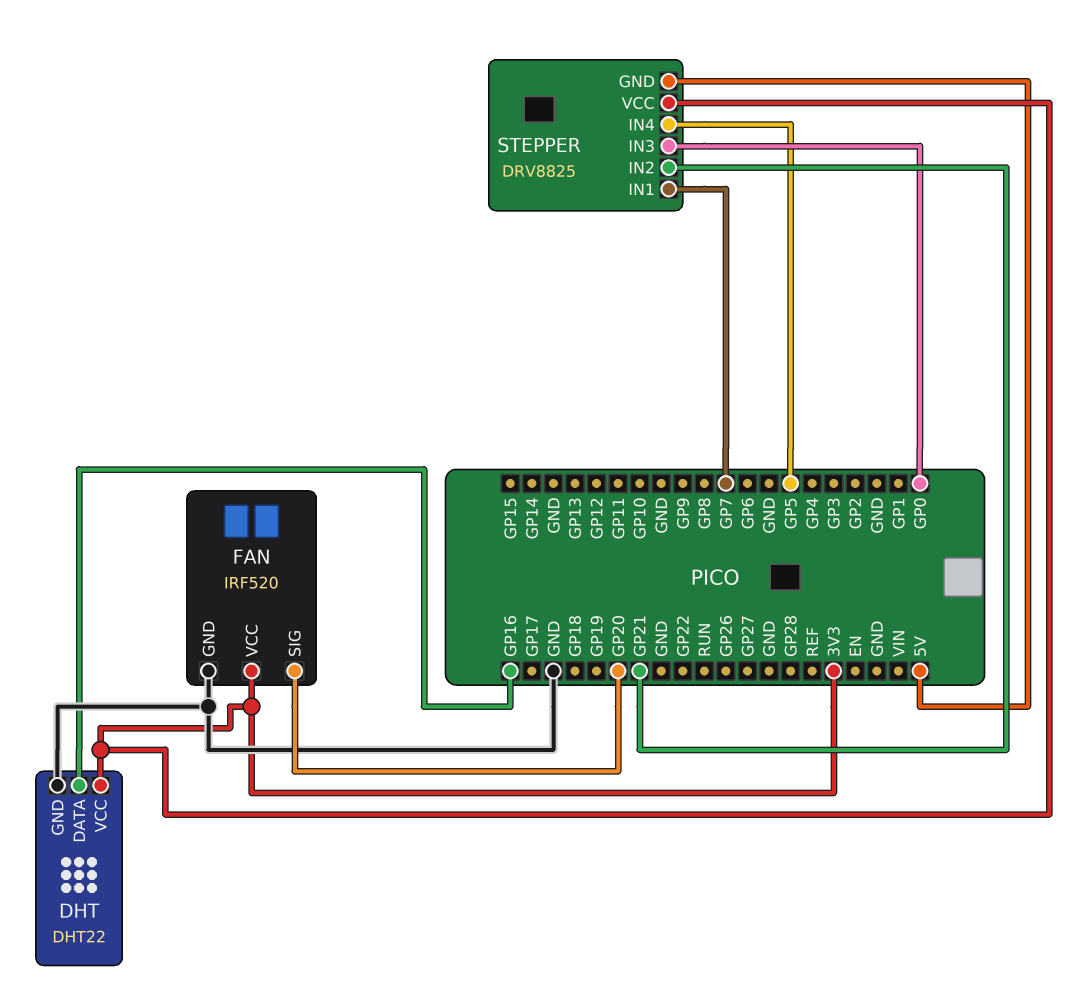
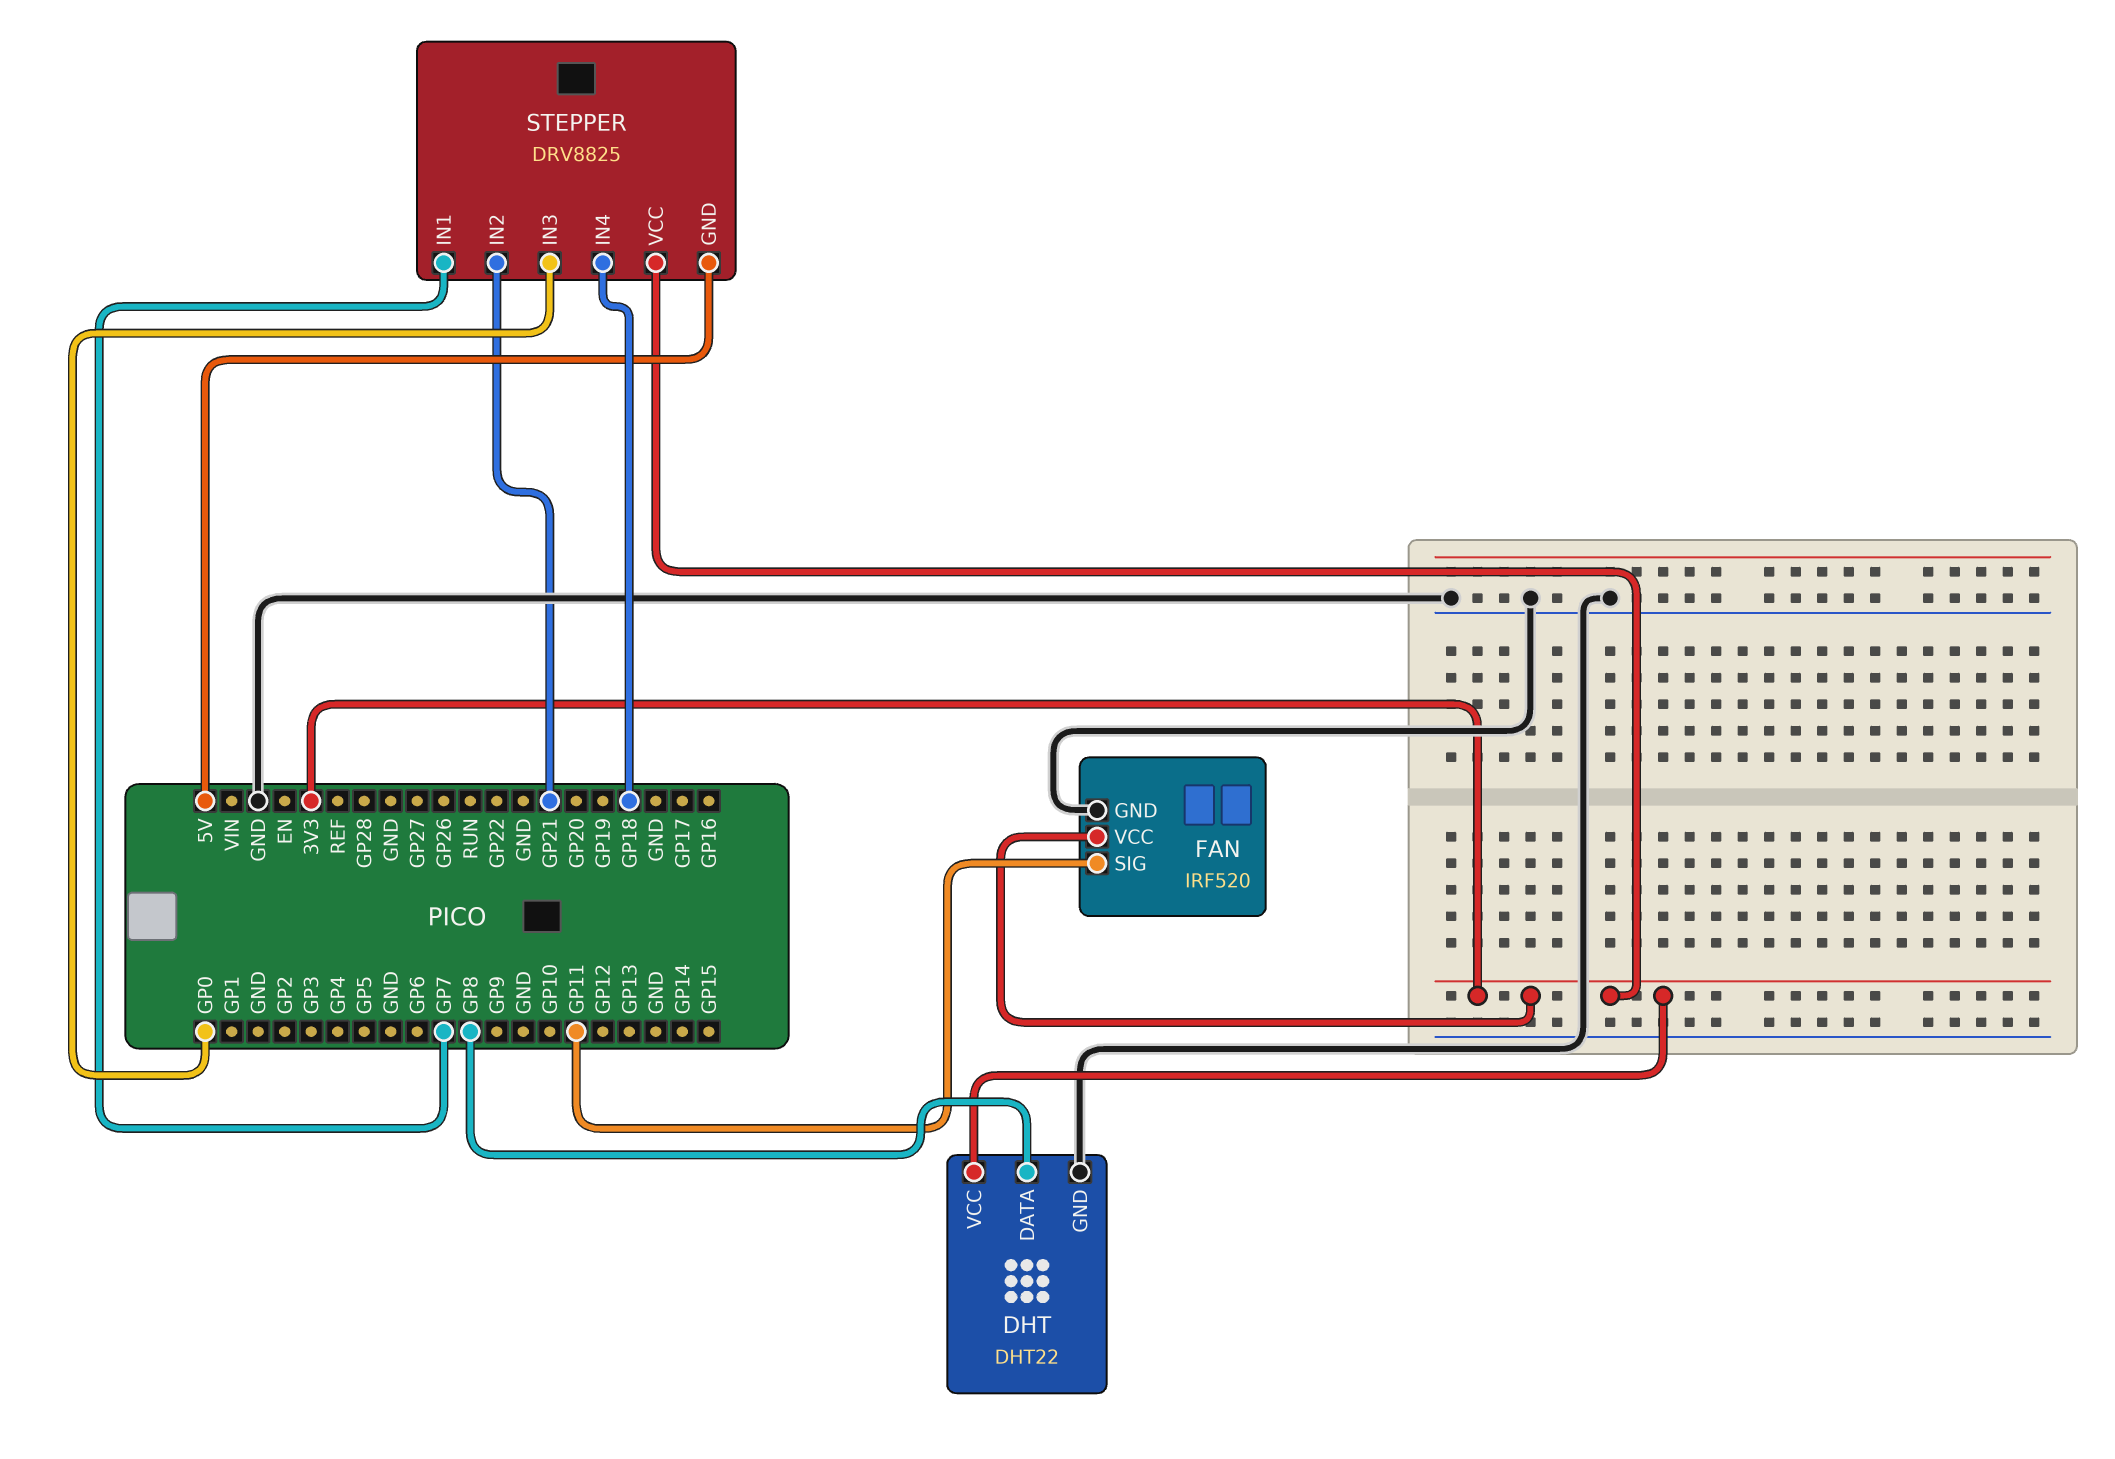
DHT pin DATA: GP16 -> GP8
FAN pin SIG: GP20 -> GP11
STEPPER pin IN4: GP5 -> GP18

